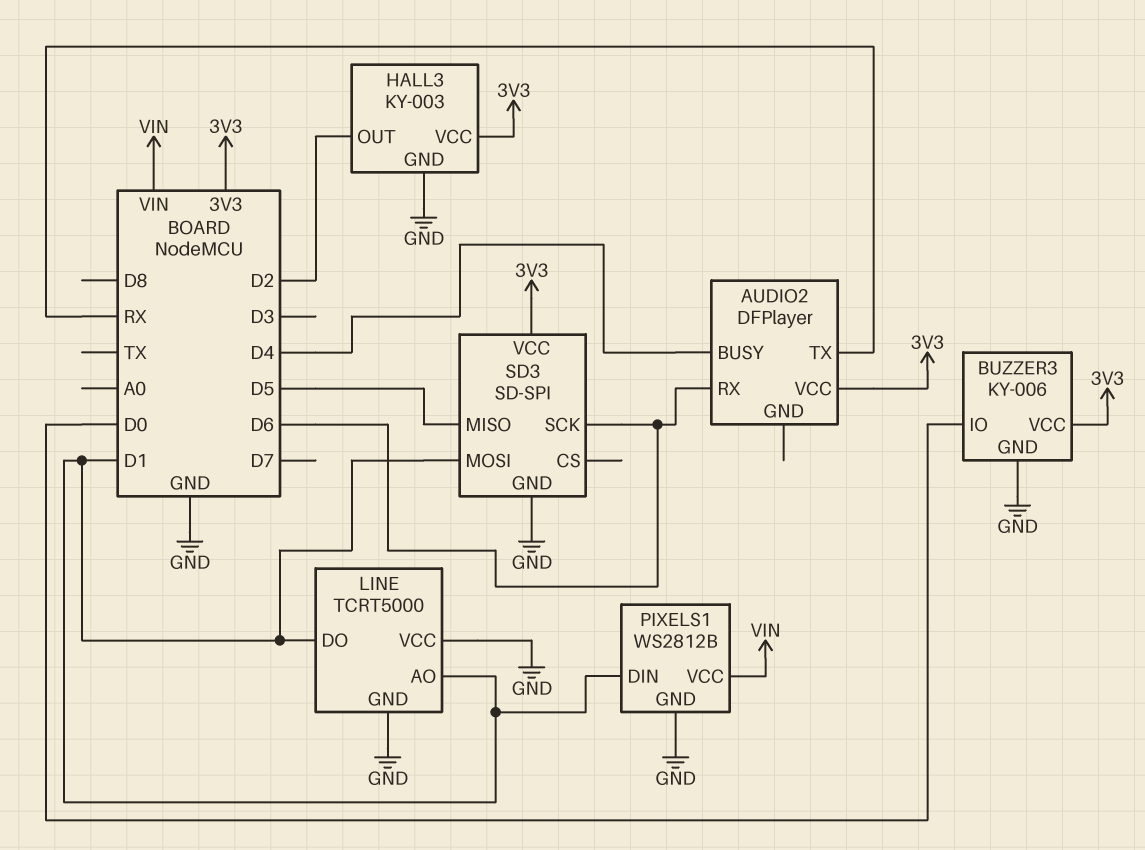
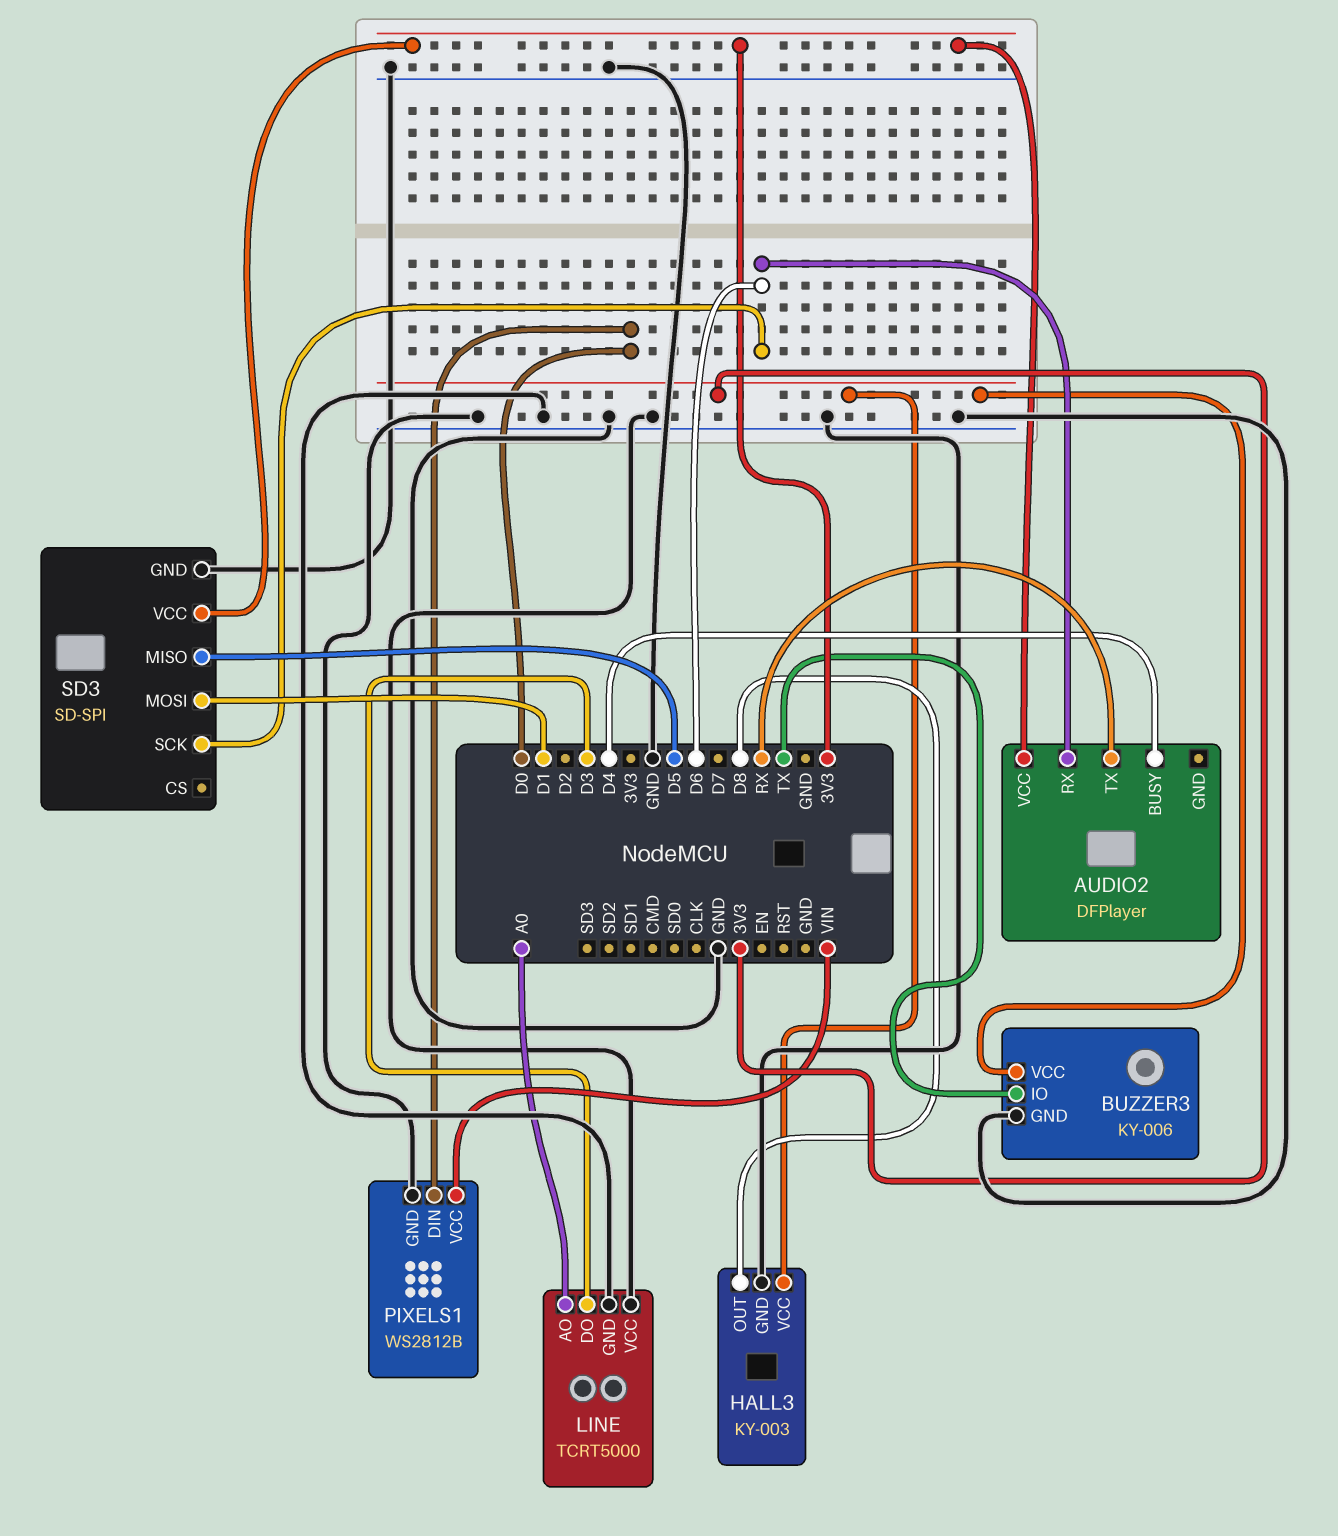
BUZZER3 pin IO: D0 -> TX
HALL3 pin OUT: D2 -> D8
LINE pin AO: D1 -> A0
LINE pin DO: D1 -> D3
PIXELS1 pin DIN: D1 -> D0

